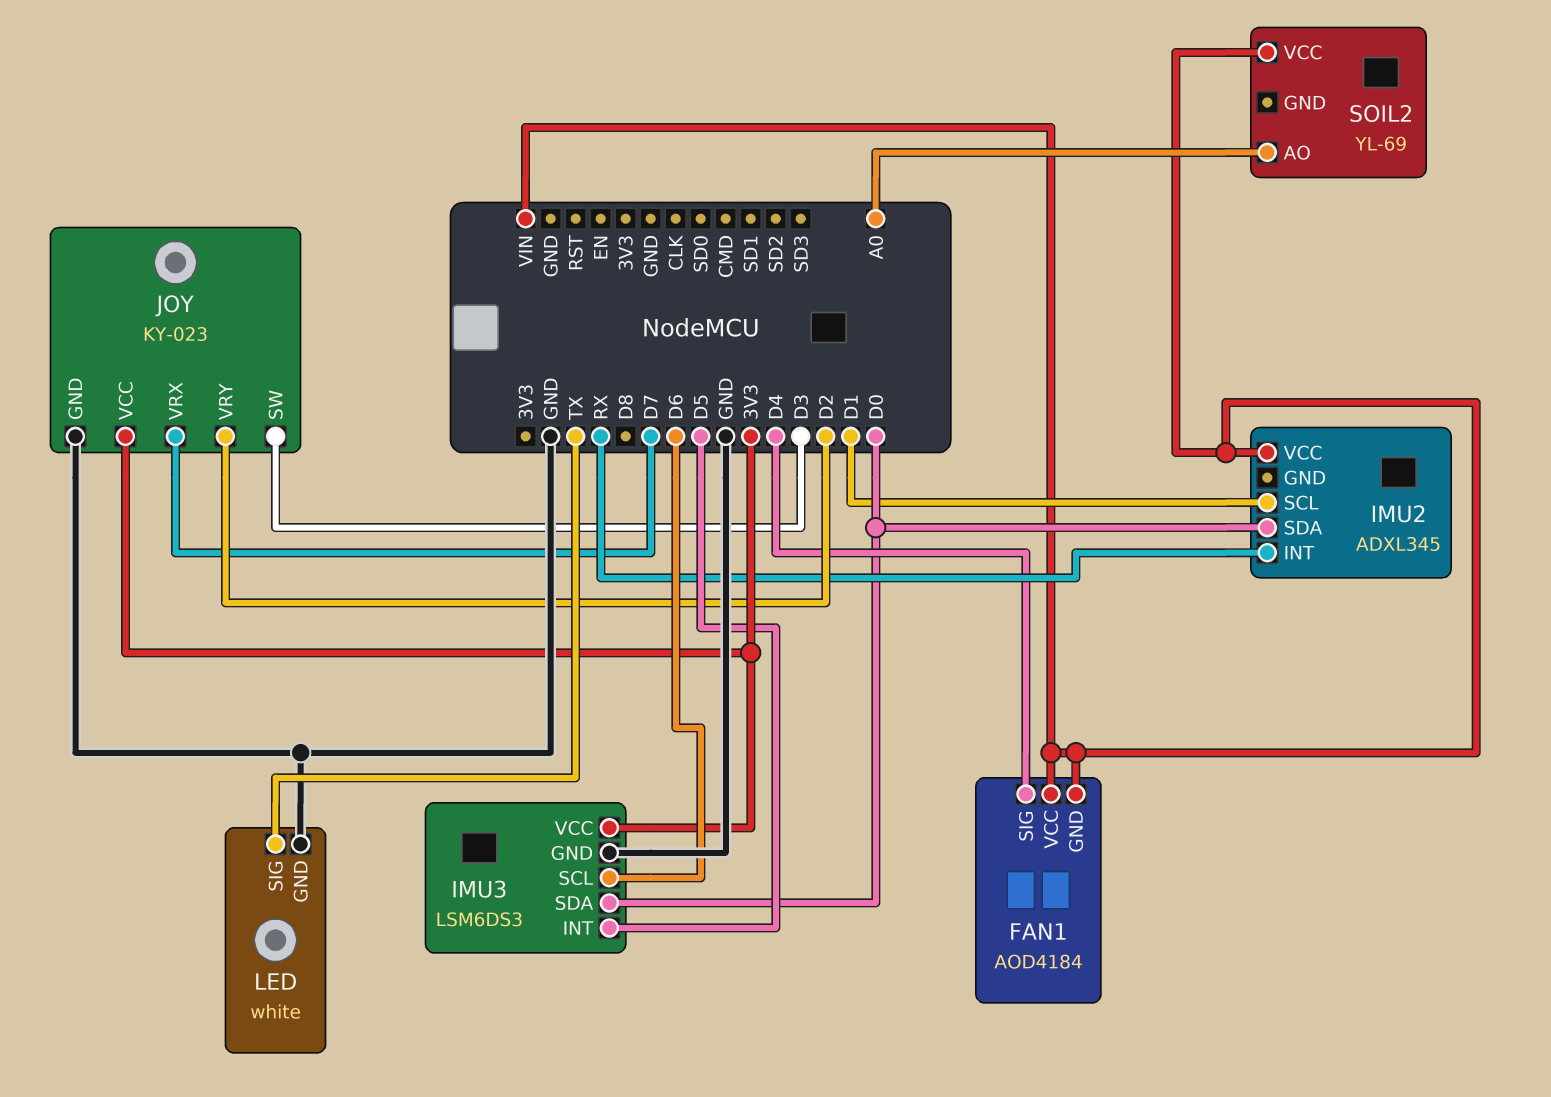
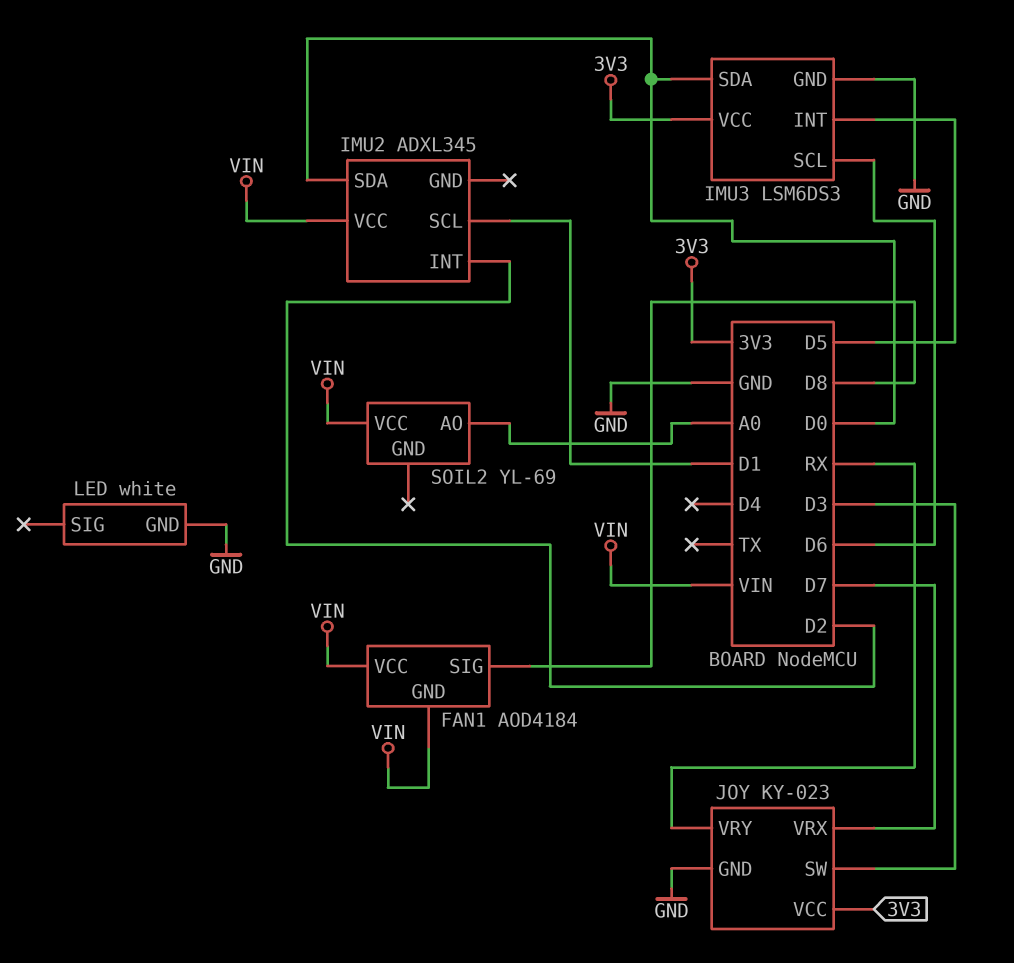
FAN1 pin SIG: D4 -> D8
IMU2 pin INT: RX -> D2
JOY pin VRY: D2 -> RX
LED pin SIG: TX -> none

